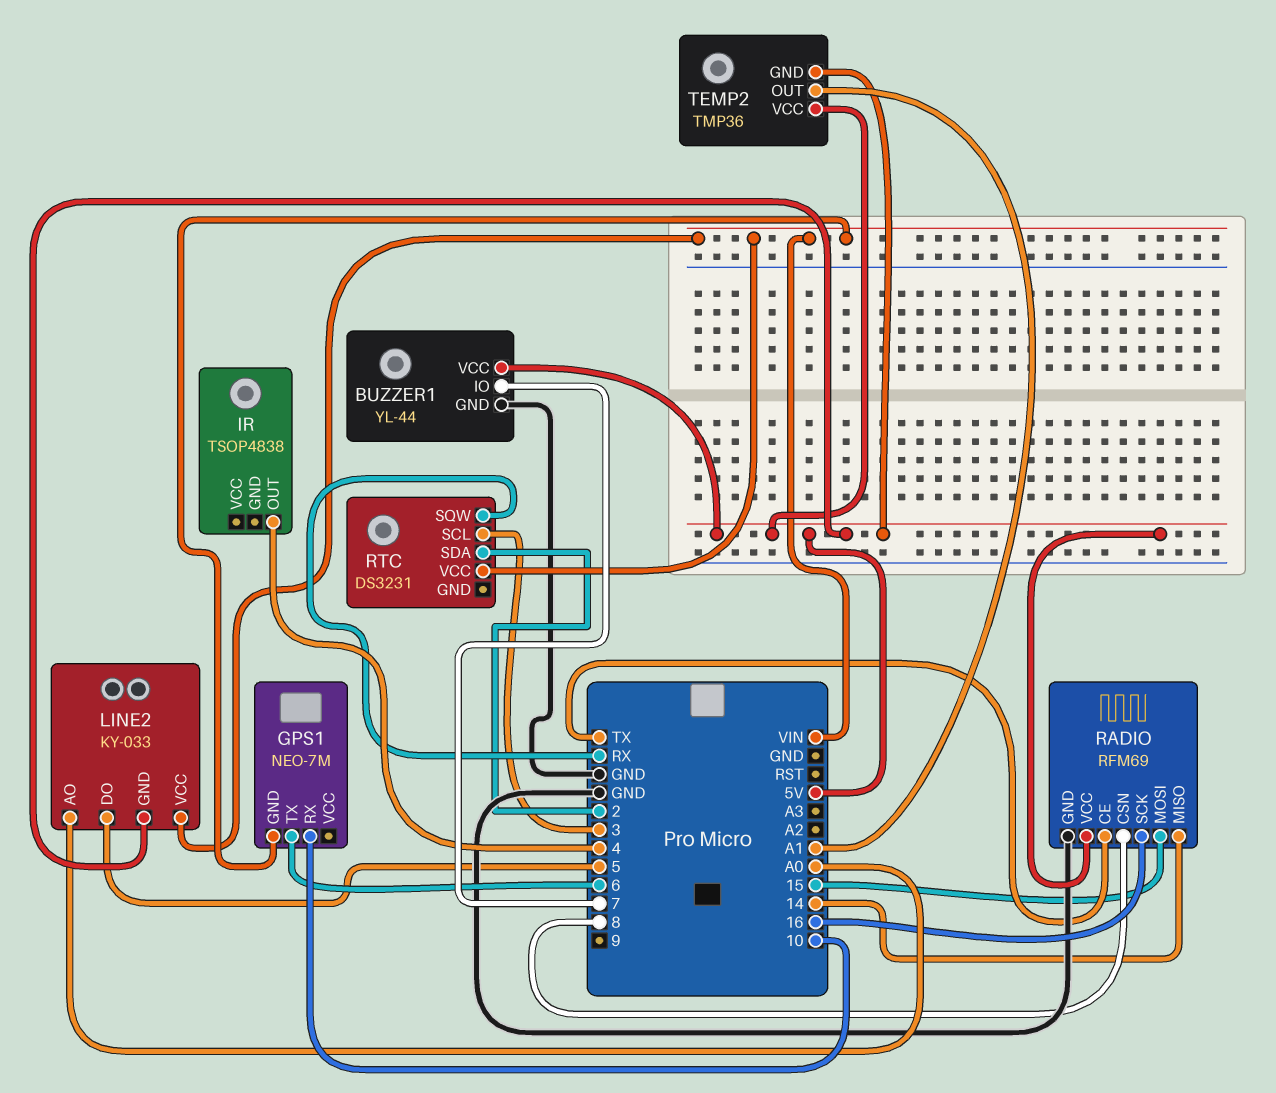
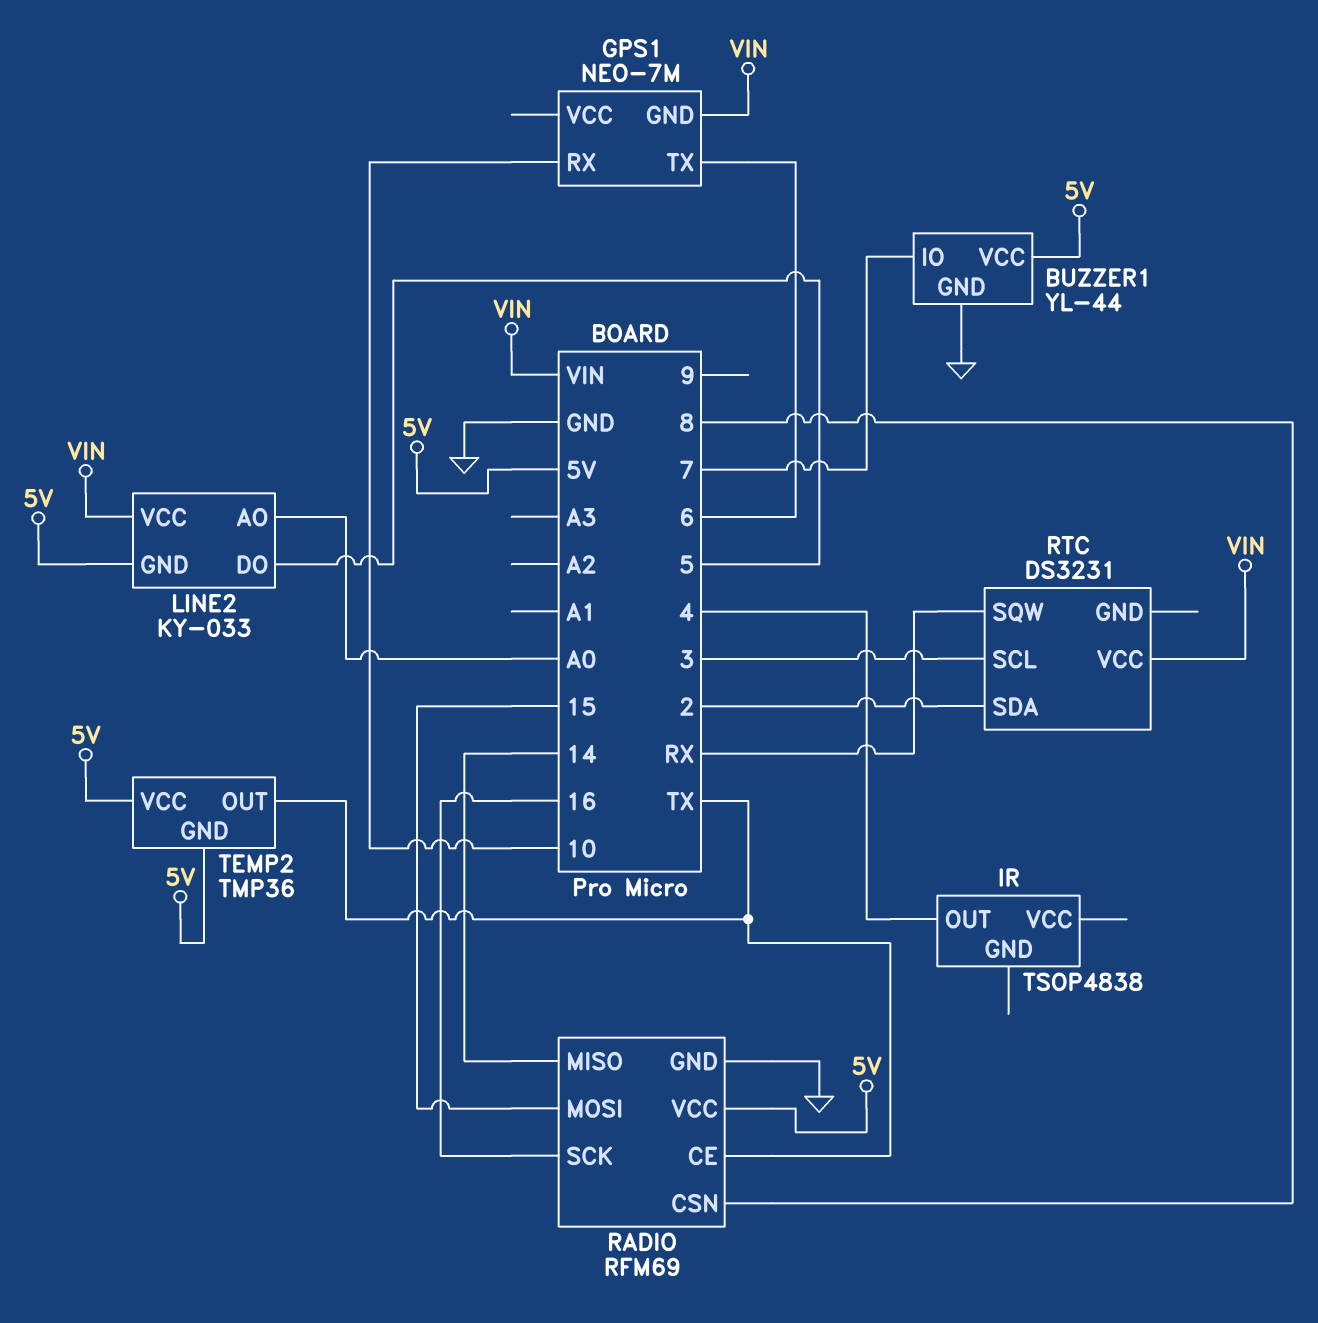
TEMP2 pin OUT: A1 -> TX

